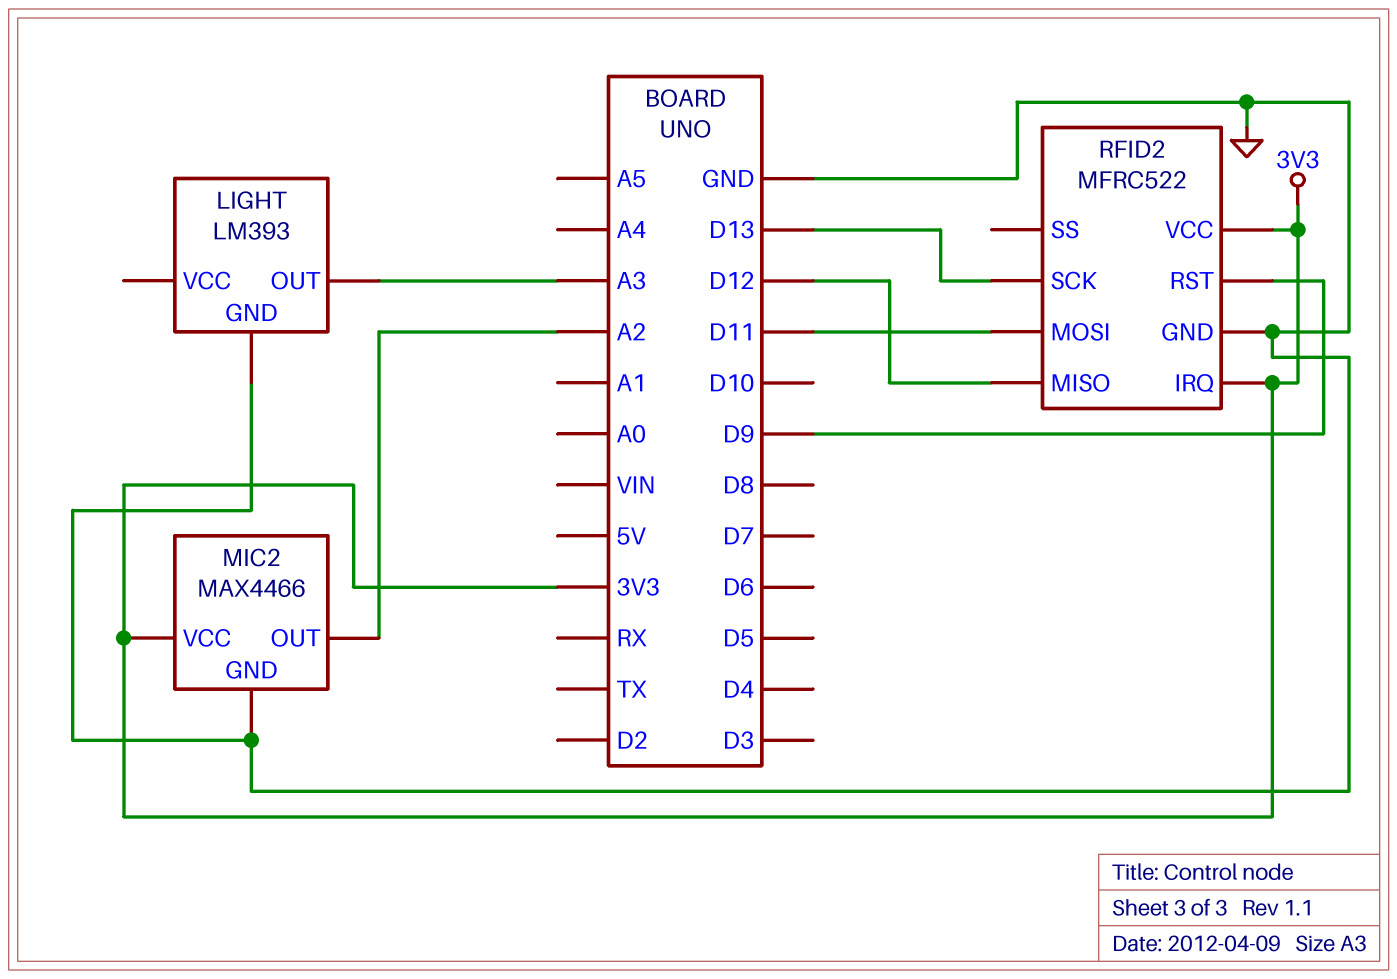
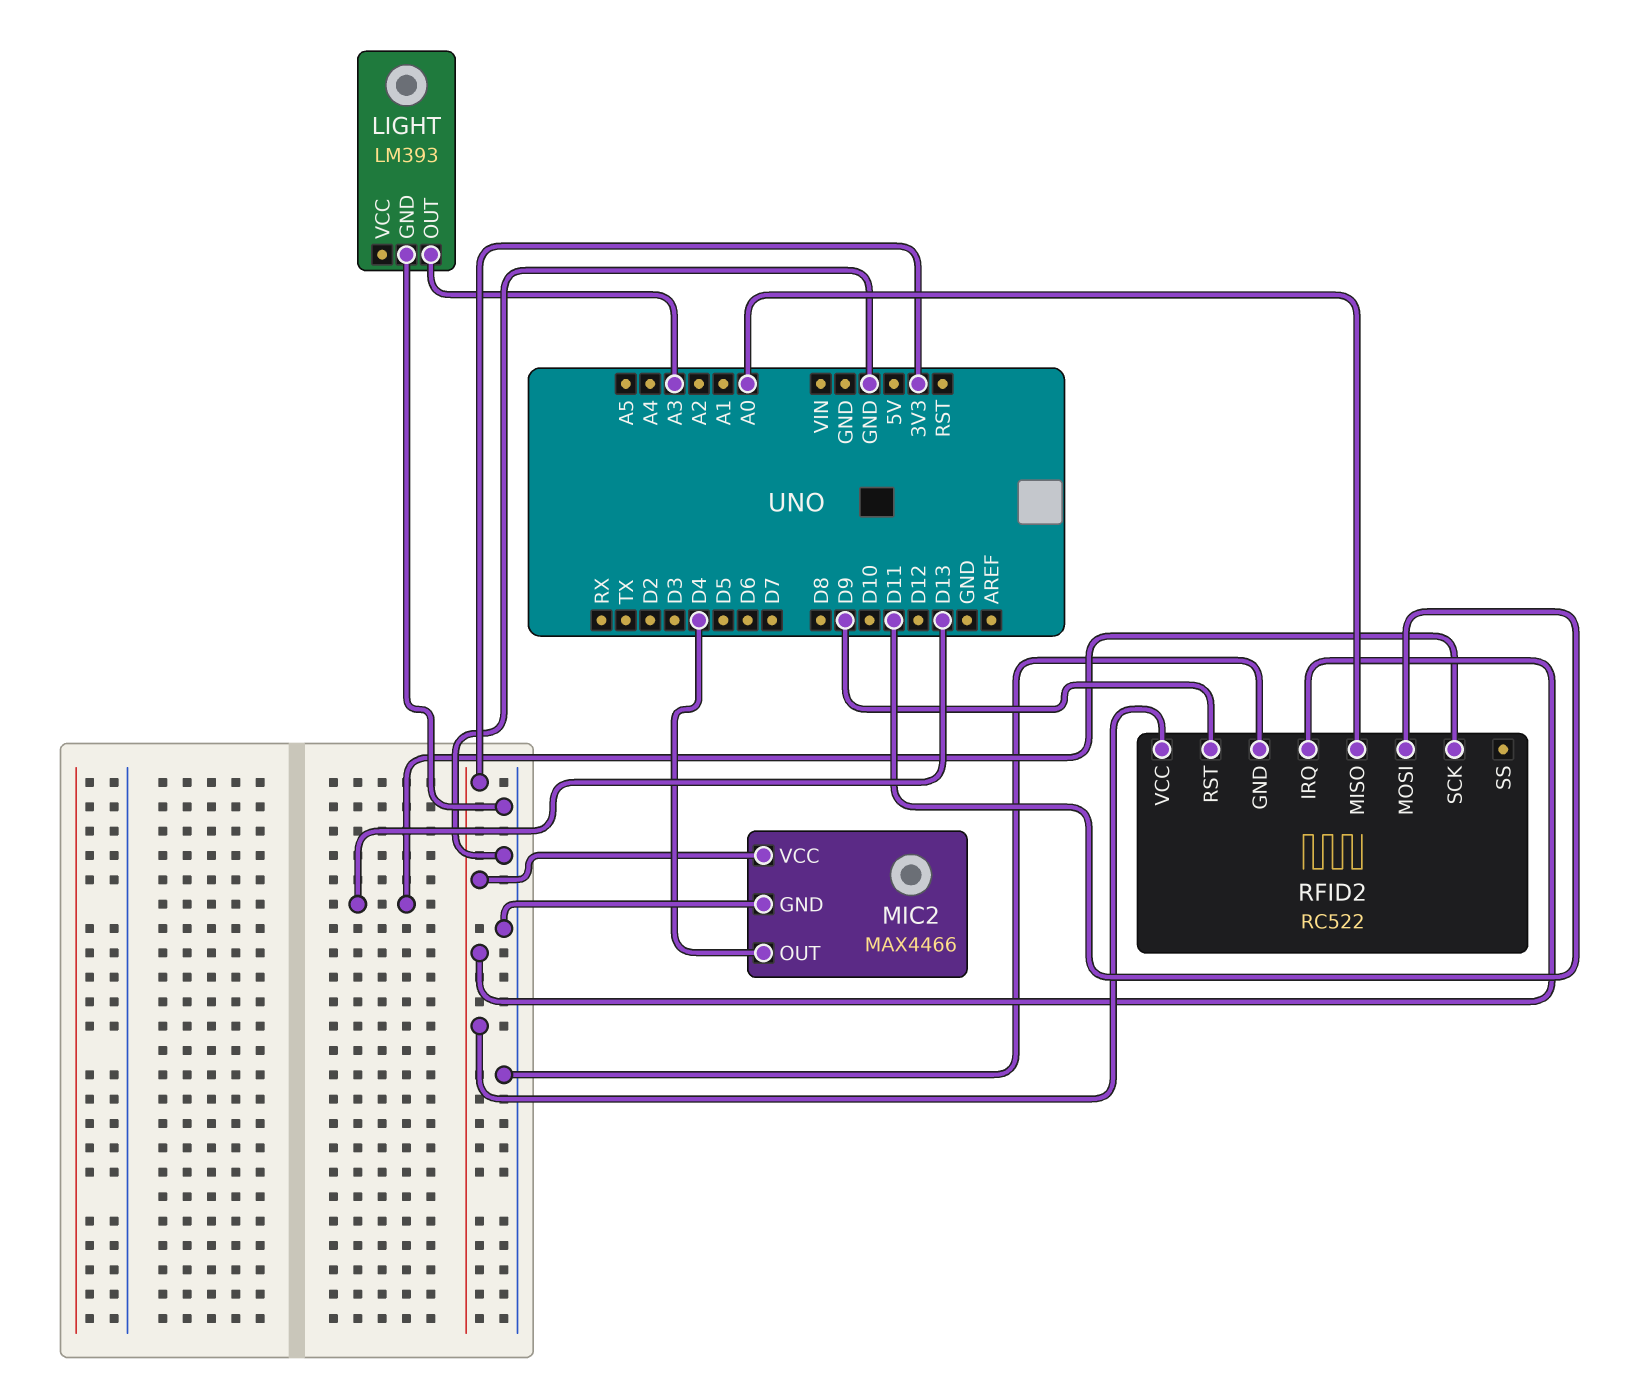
MIC2 pin OUT: A2 -> D4
RFID2: MFRC522 -> RC522
RFID2 pin MISO: D12 -> A0

